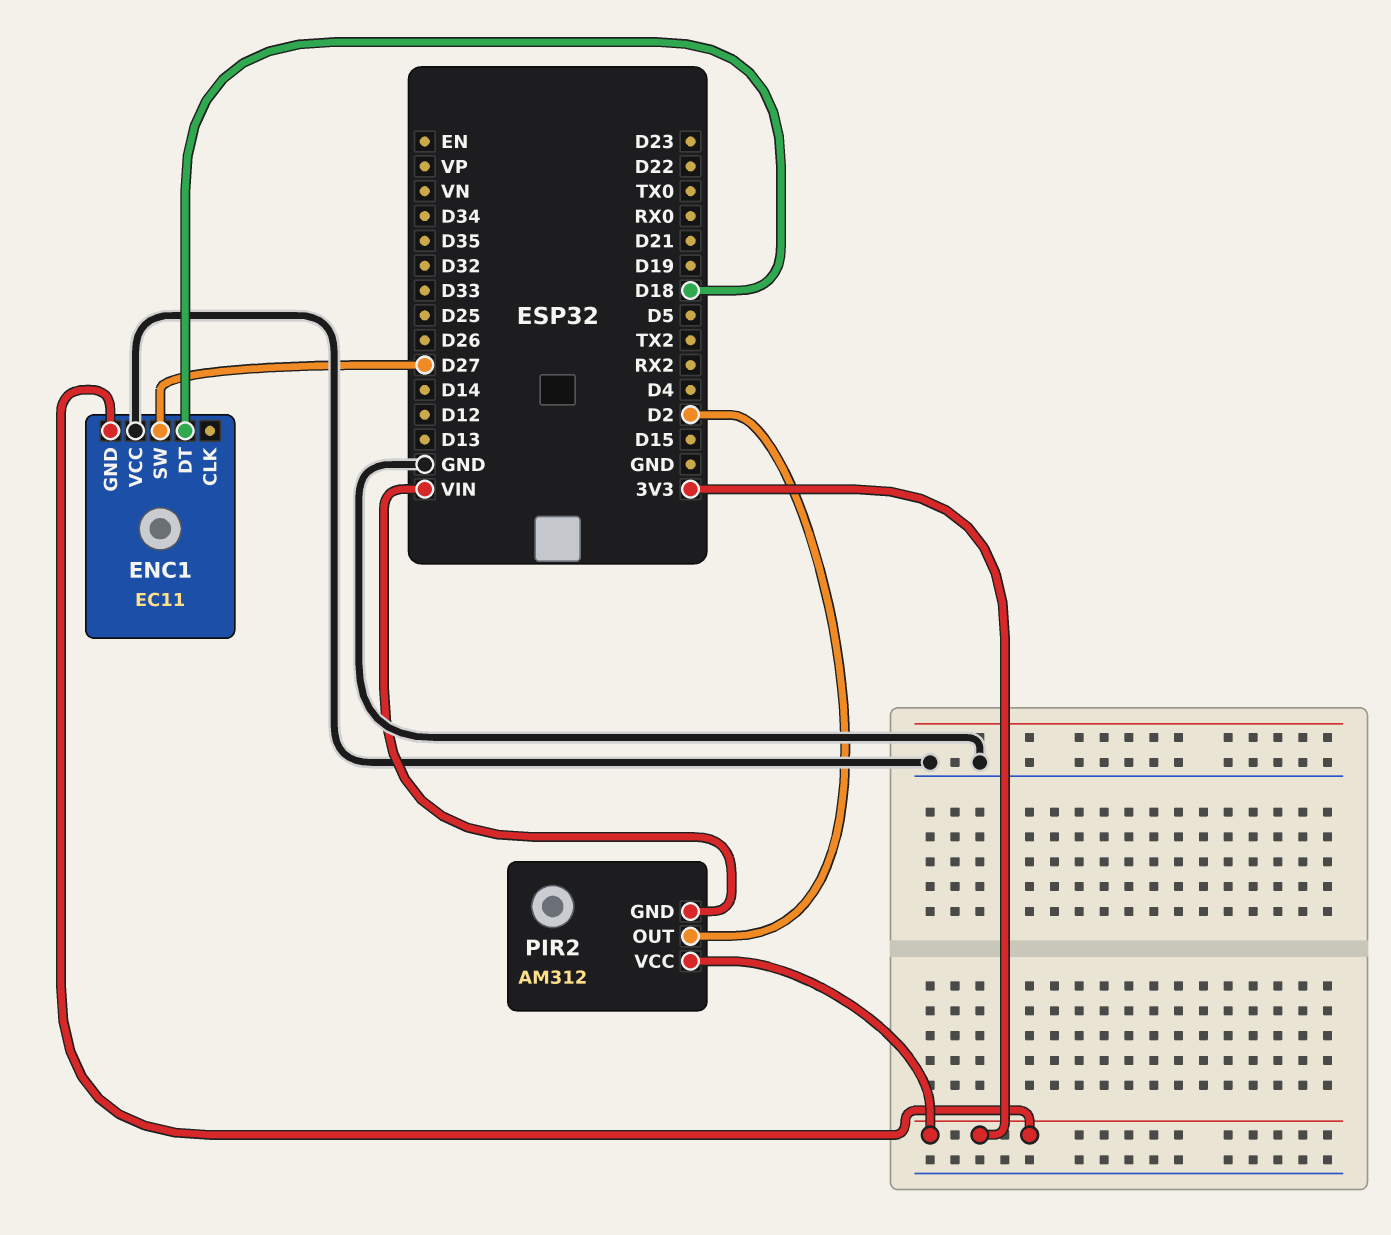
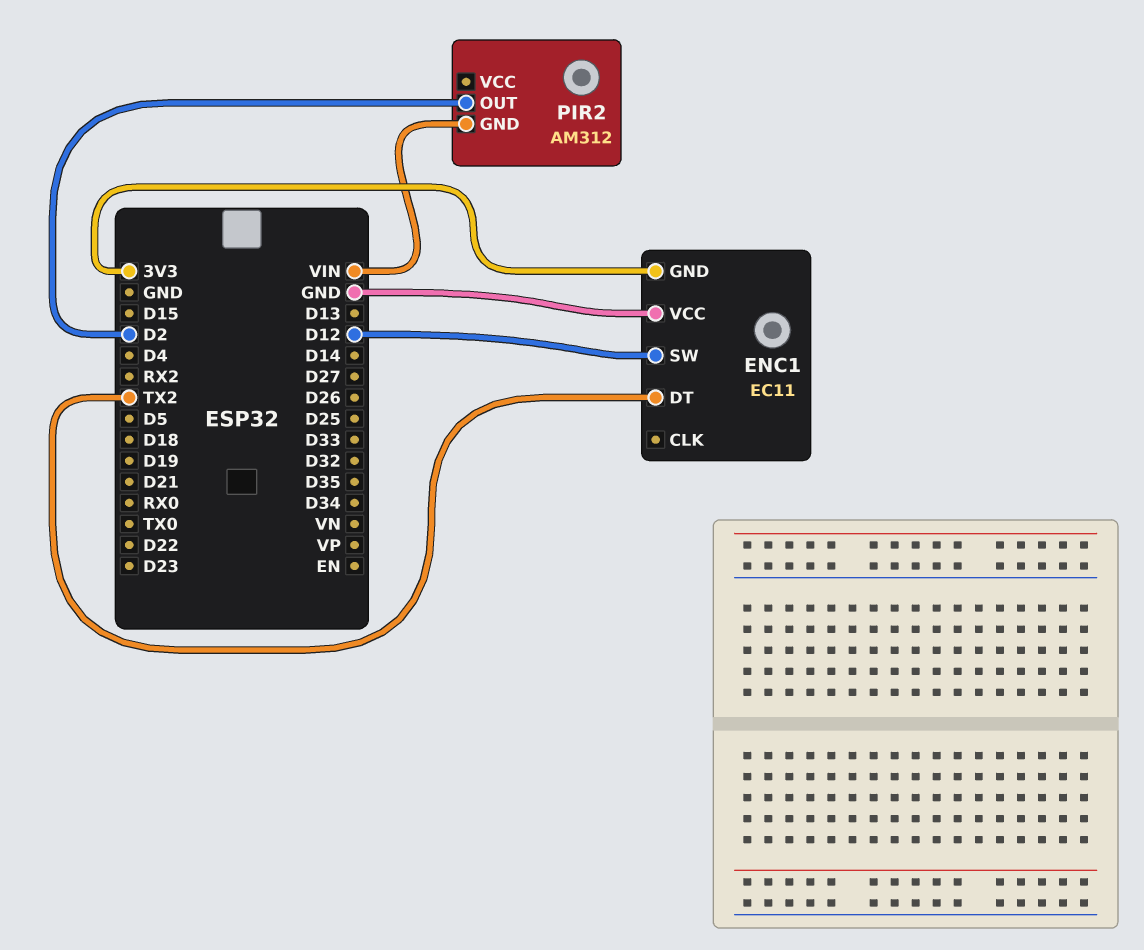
ENC1 pin DT: D18 -> TX2
ENC1 pin SW: D27 -> D12
PIR2 pin VCC: 3V3 -> none

